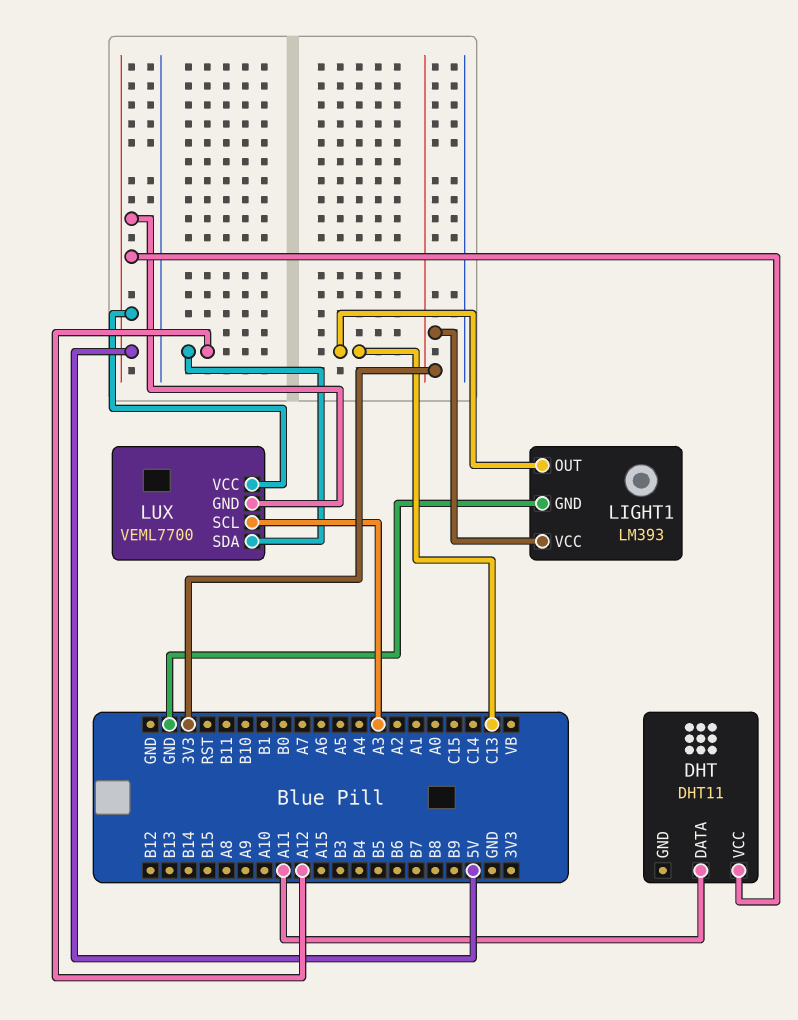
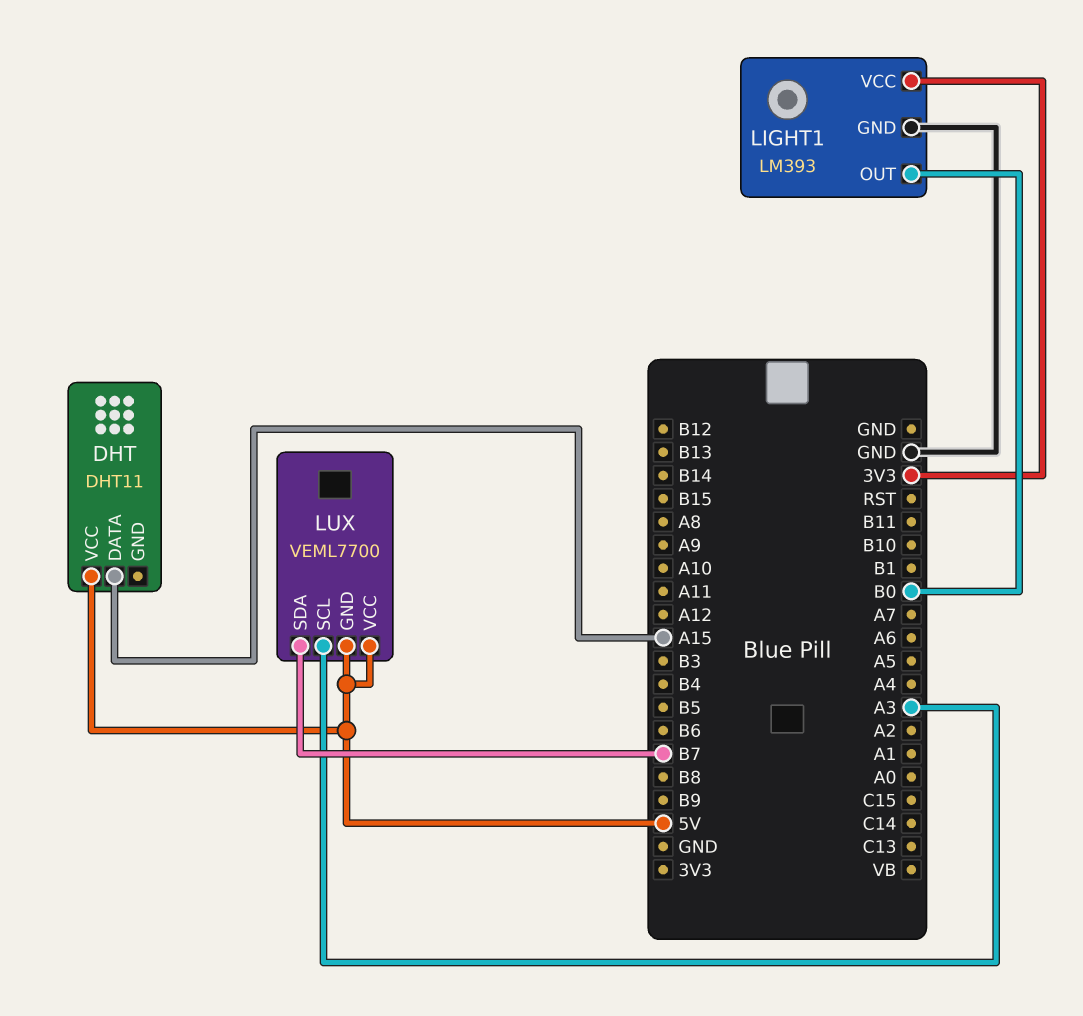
DHT pin DATA: A11 -> A15
LIGHT1 pin OUT: C13 -> B0
LUX pin SDA: A12 -> B7

